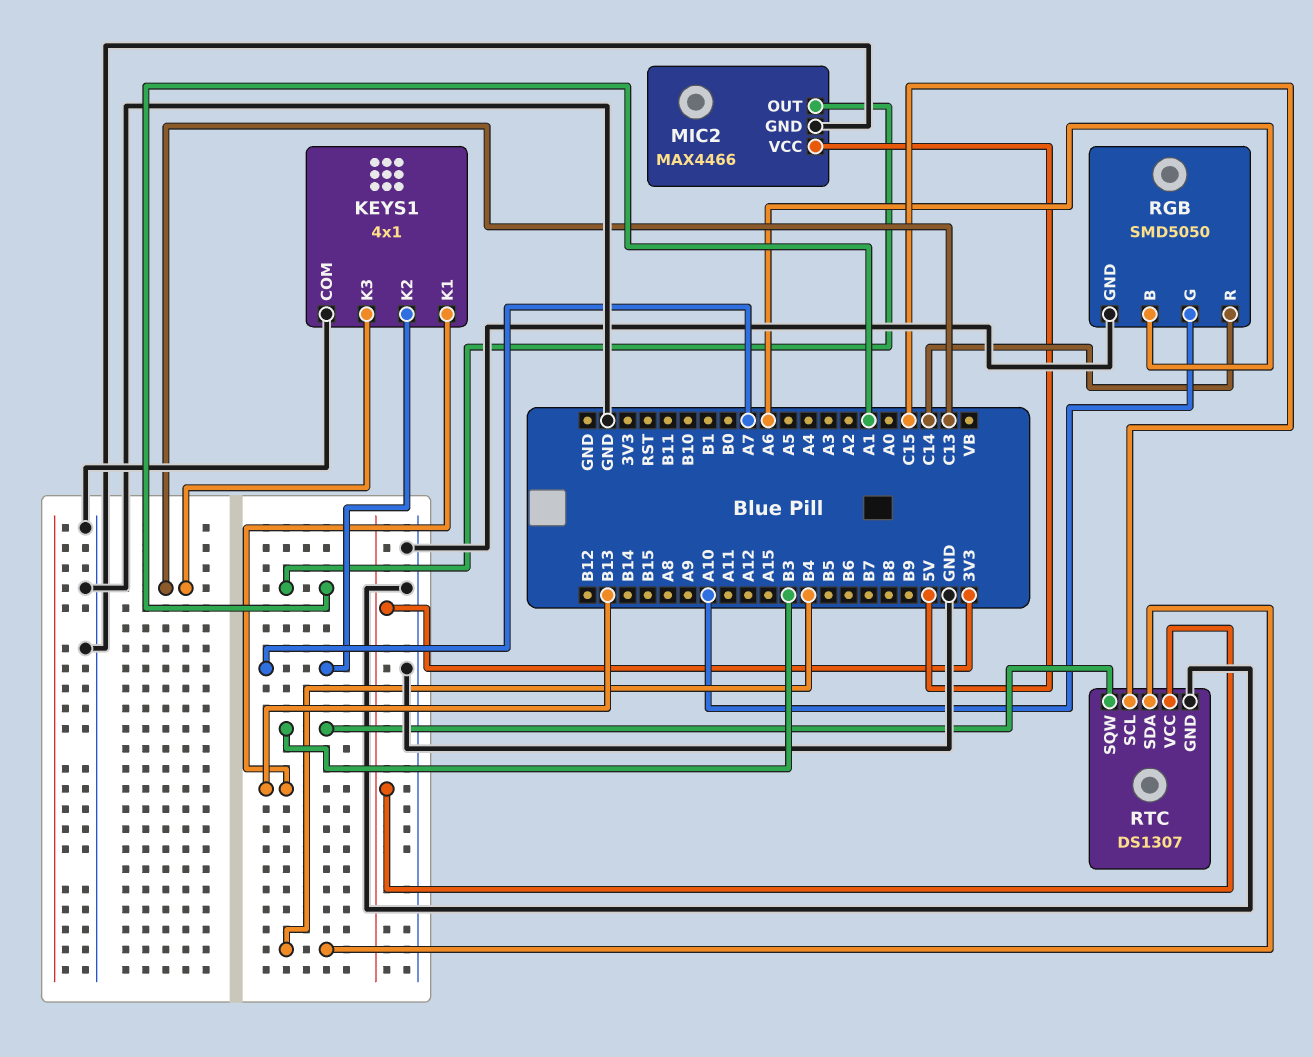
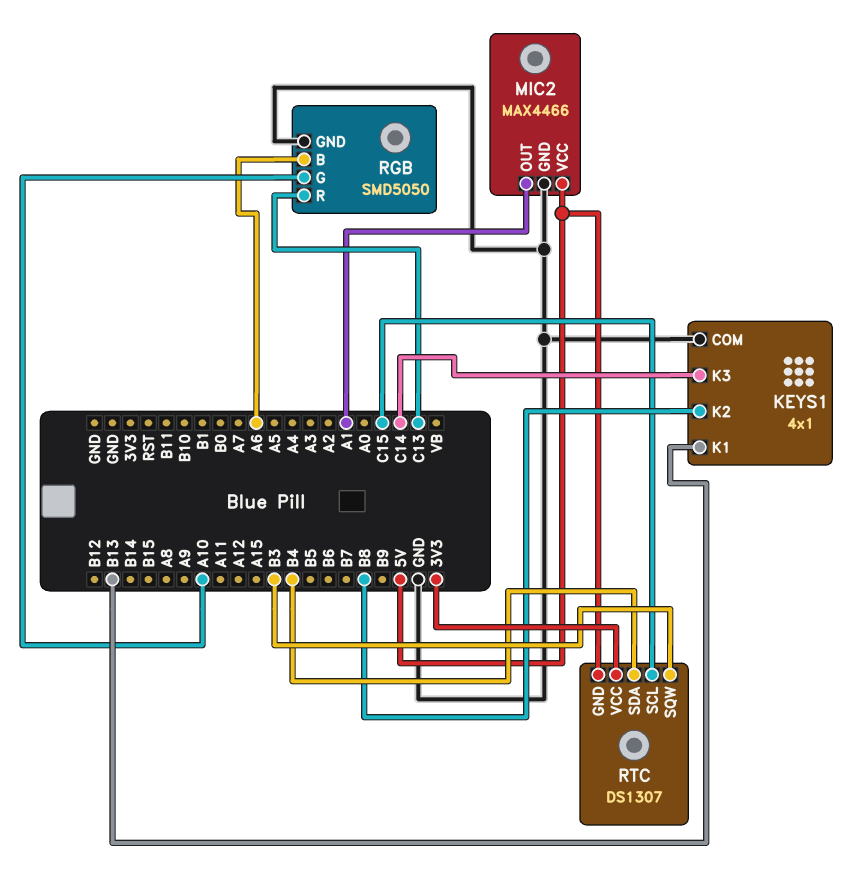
KEYS1 pin K2: A7 -> B8
KEYS1 pin K3: C13 -> C14
RGB pin R: C14 -> C13
RTC pin GND: GND -> 5V

